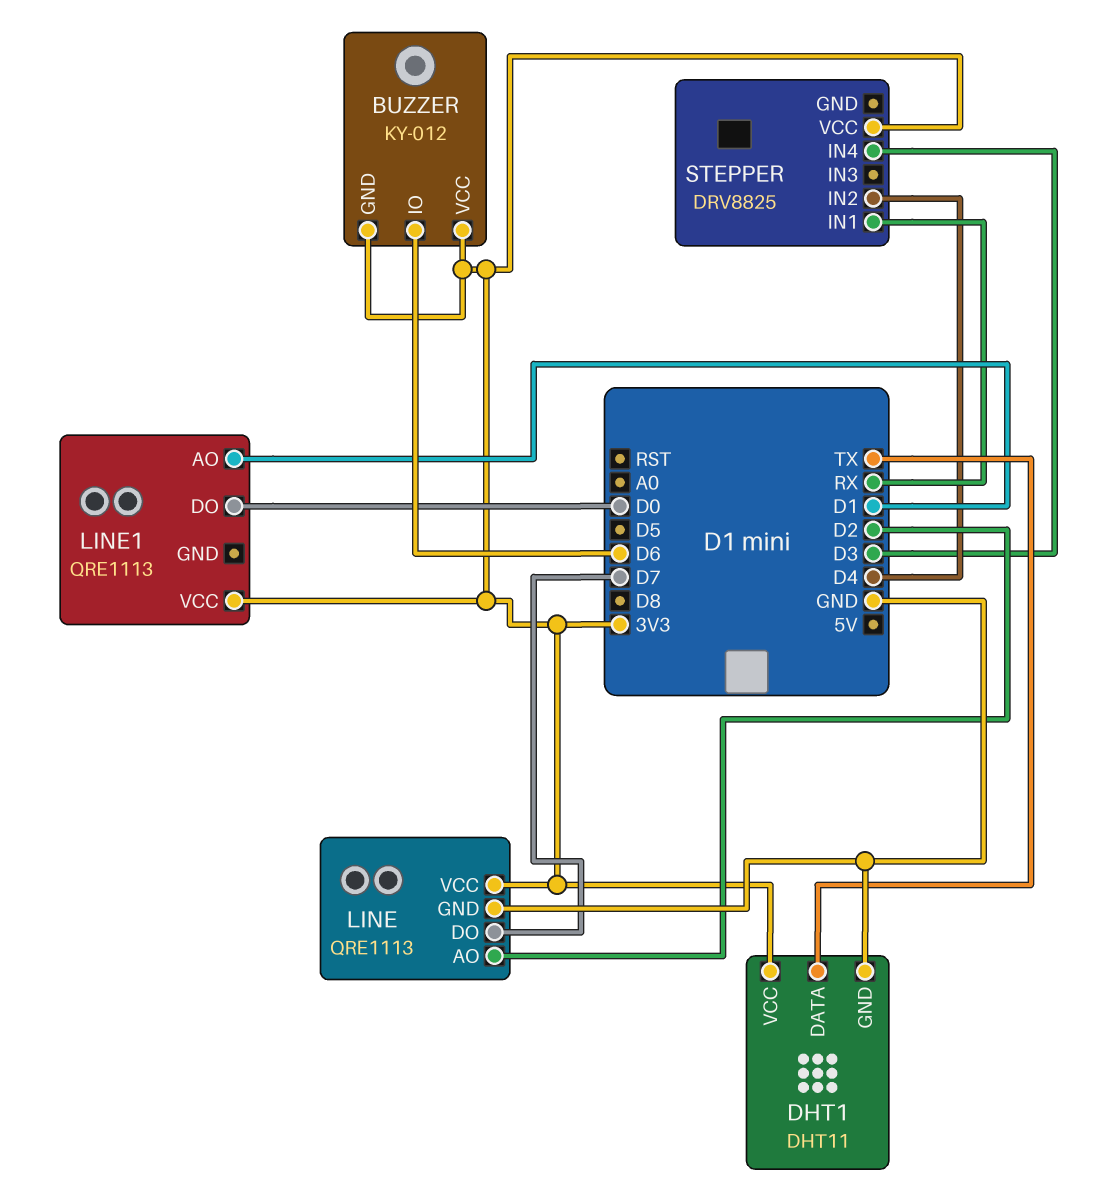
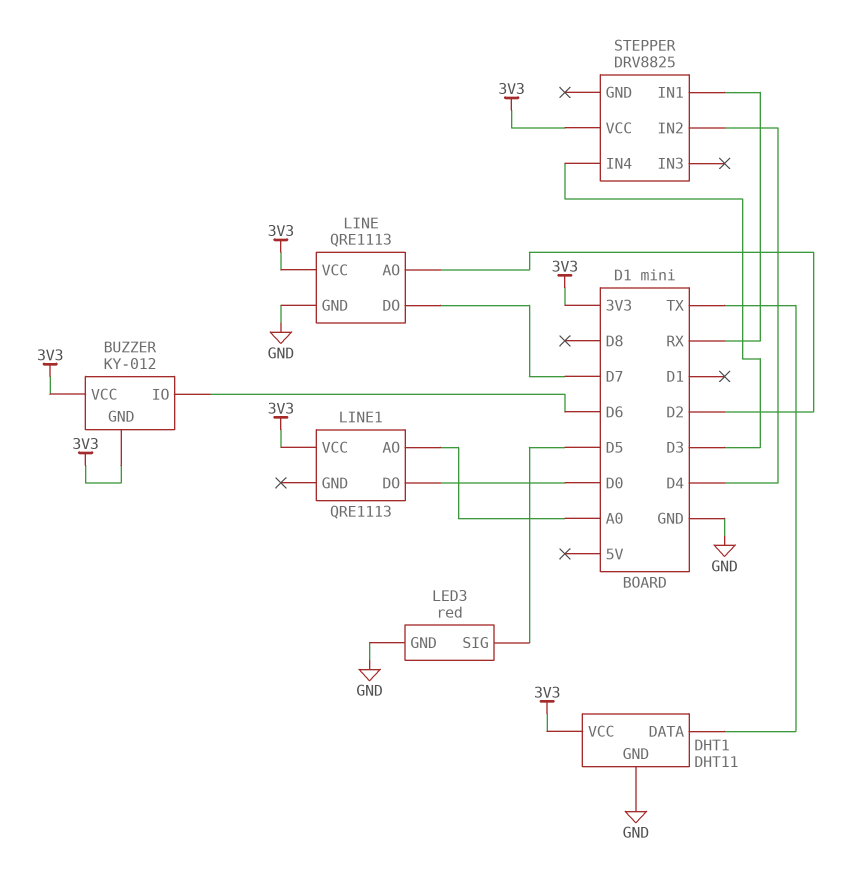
LED3: none -> red
LED3 pin GND: none -> GND
LED3 pin SIG: none -> D5
LINE1 pin AO: D1 -> A0

